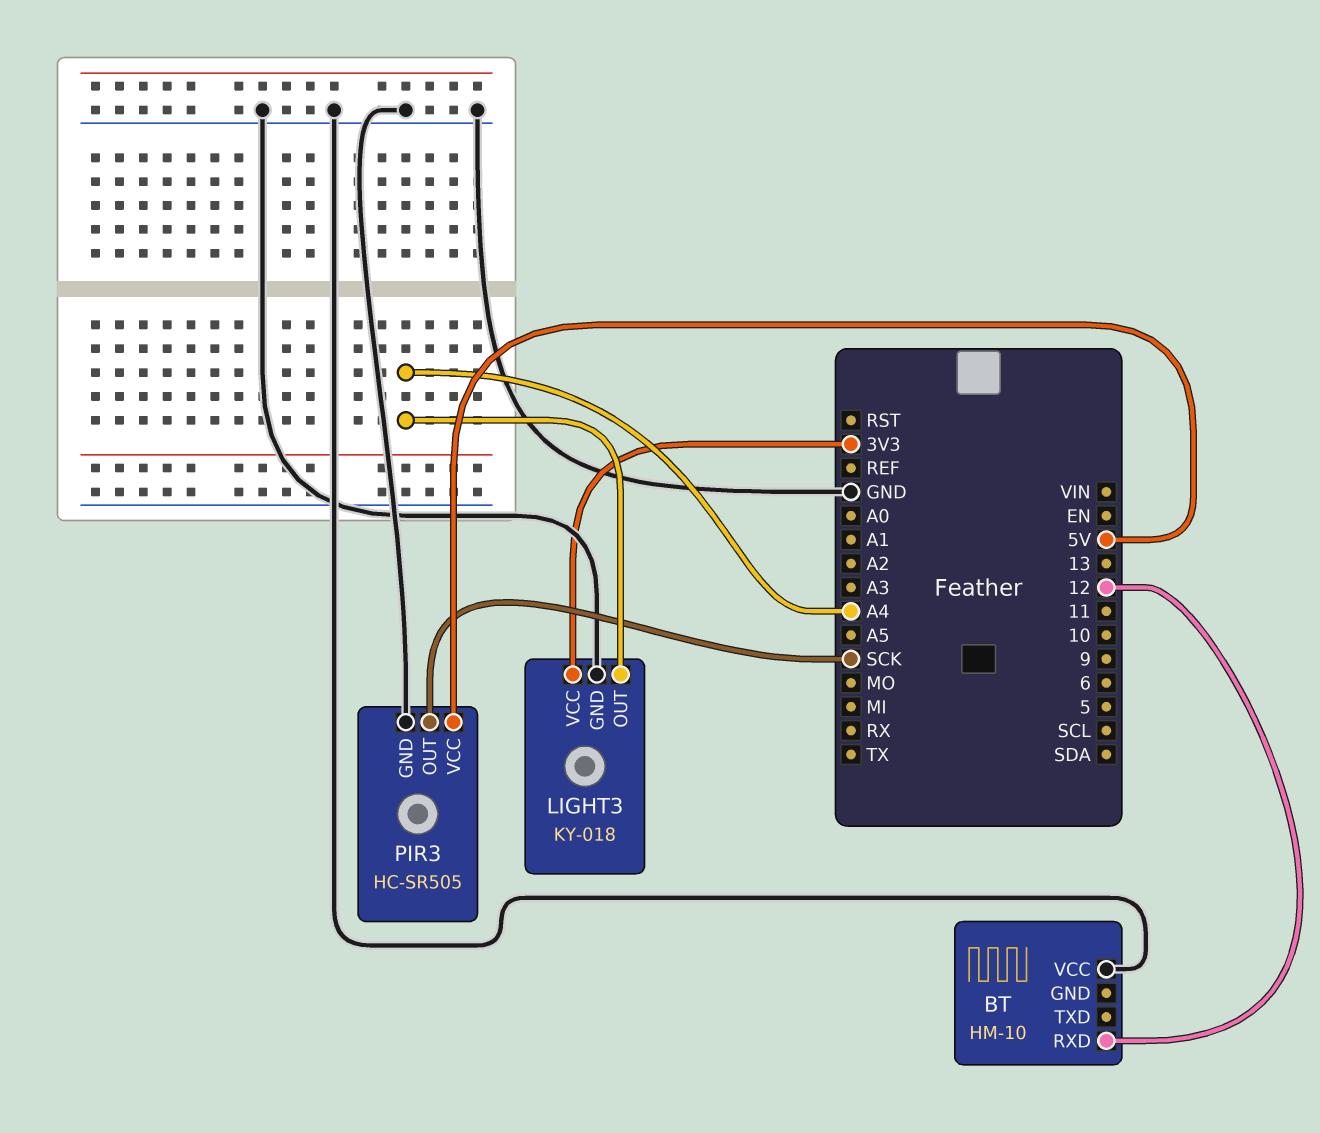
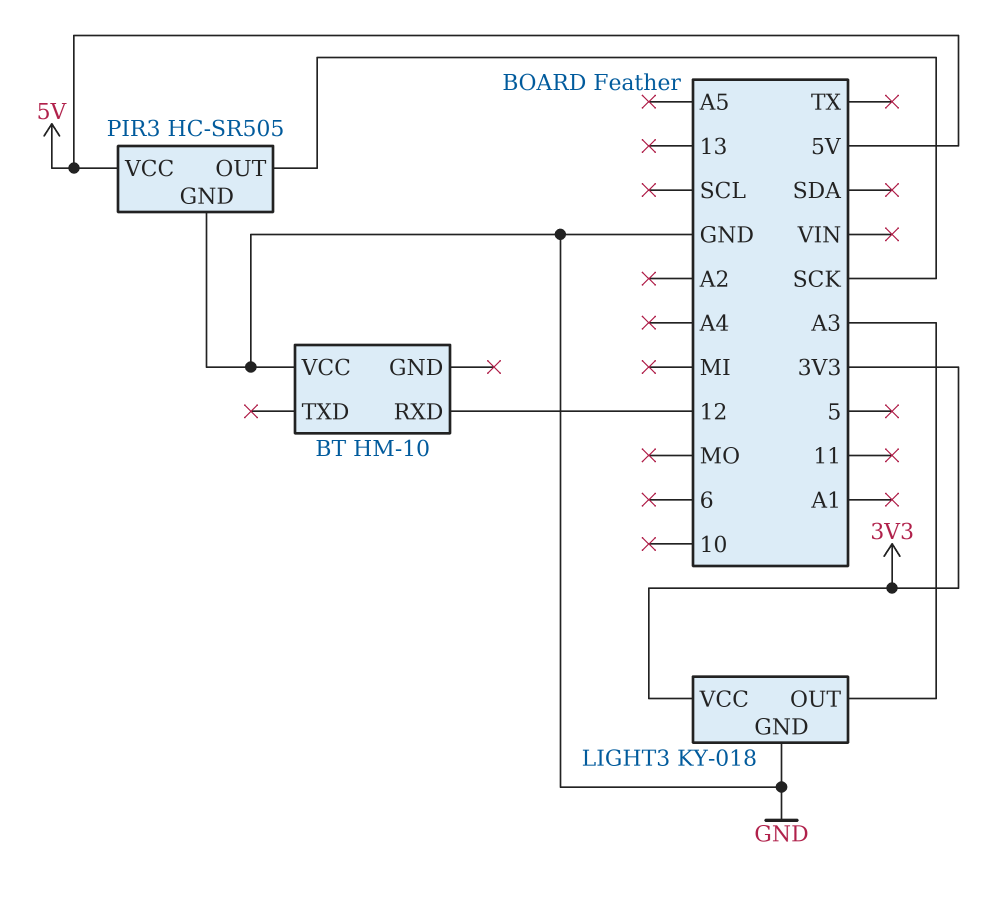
LIGHT3 pin OUT: A4 -> A3

